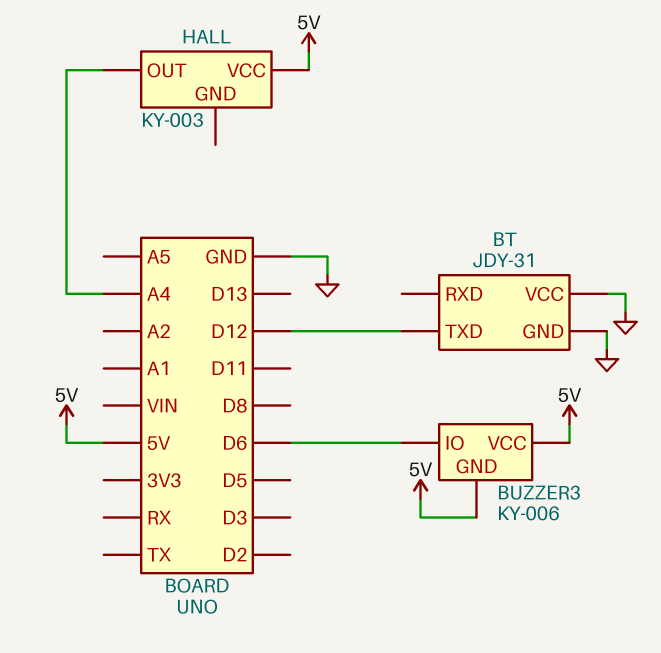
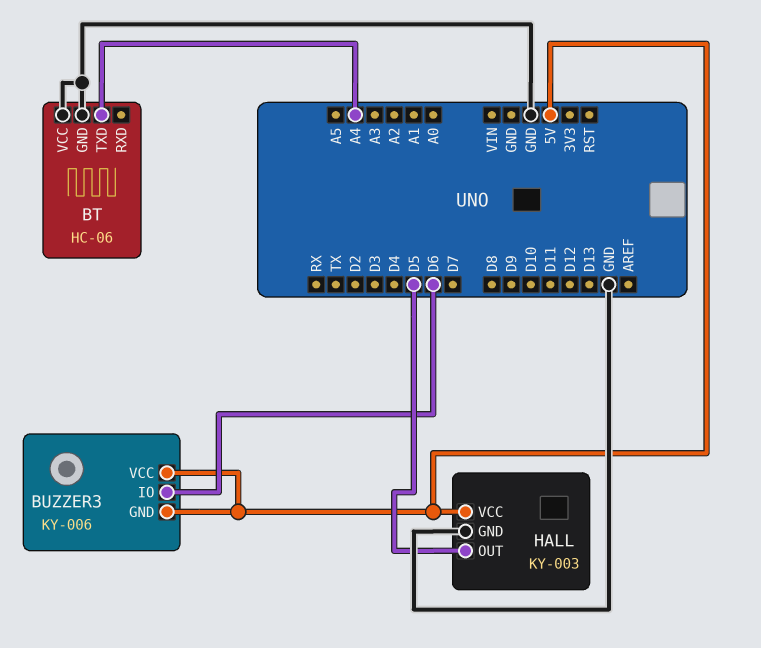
BT: JDY-31 -> HC-06
BT pin TXD: D12 -> A4
HALL pin GND: none -> GND
HALL pin OUT: A4 -> D5

